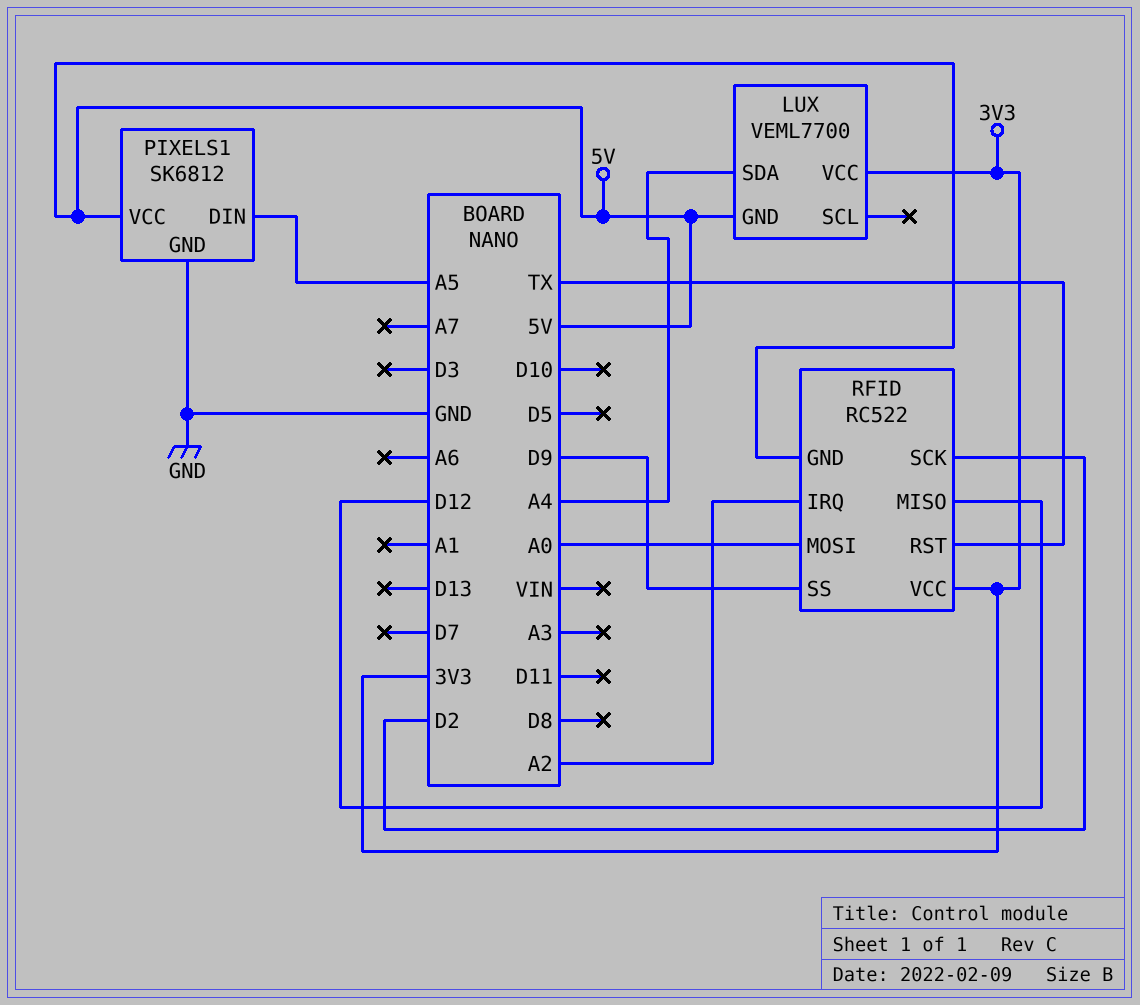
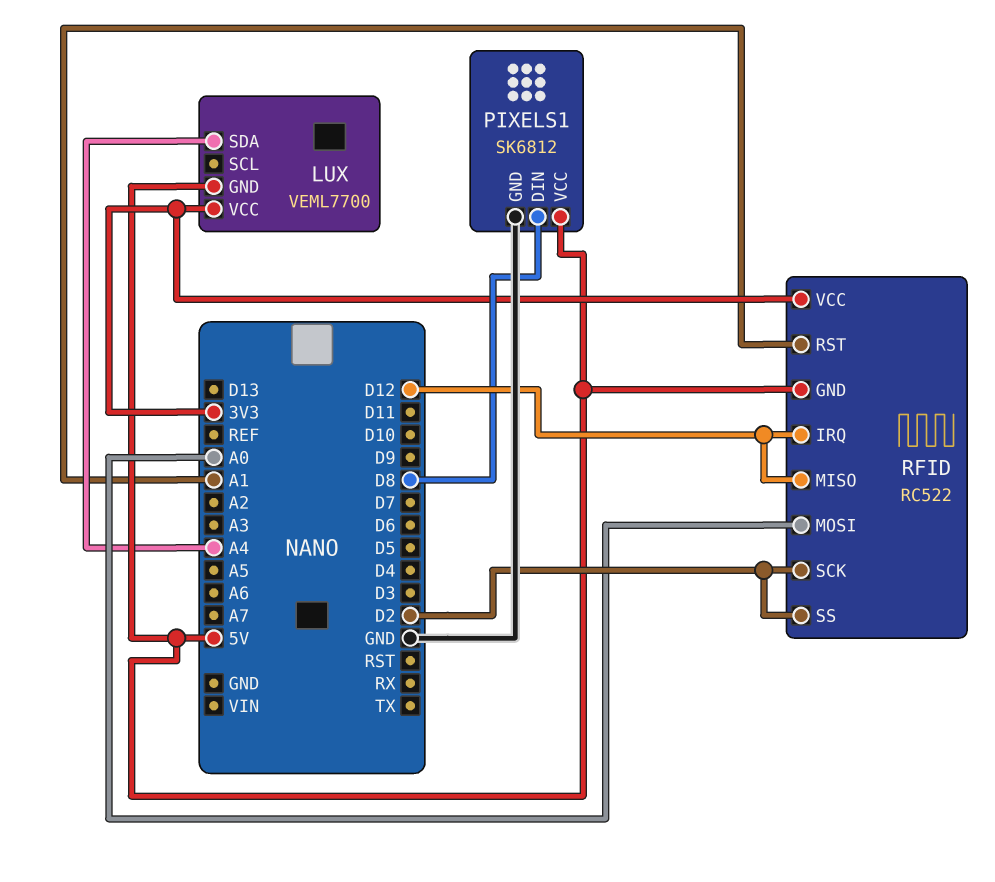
PIXELS1 pin DIN: A5 -> D8
RFID pin IRQ: A2 -> D12
RFID pin RST: TX -> A1
RFID pin SS: D9 -> D2

